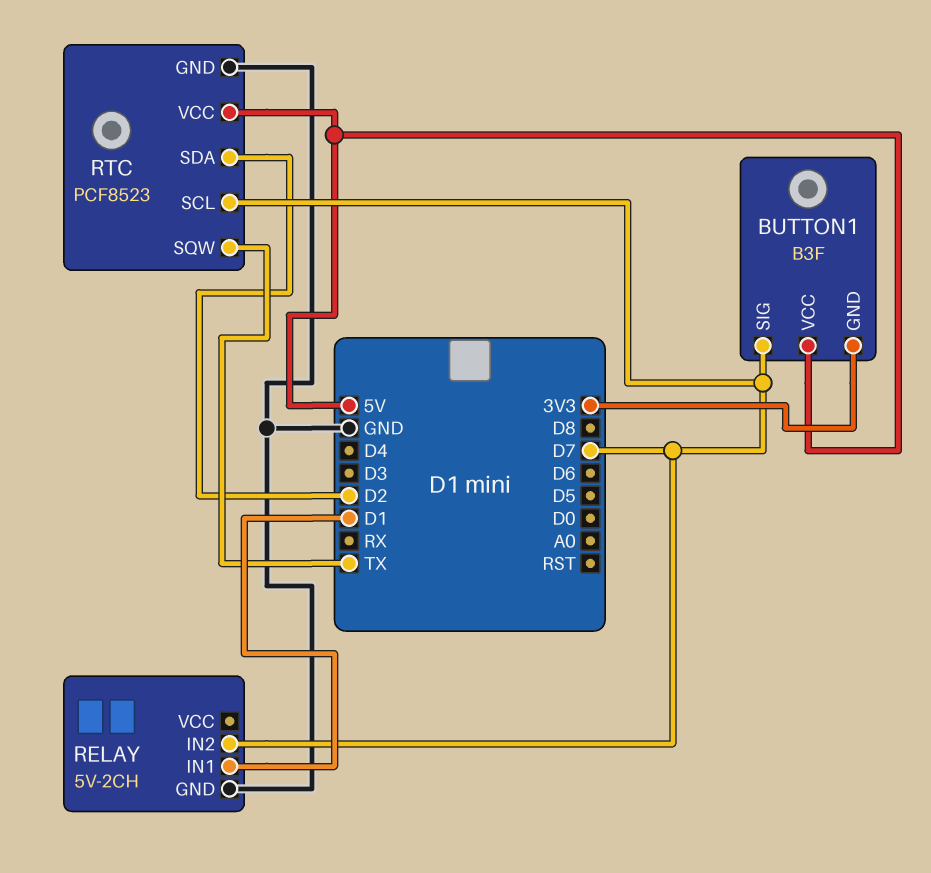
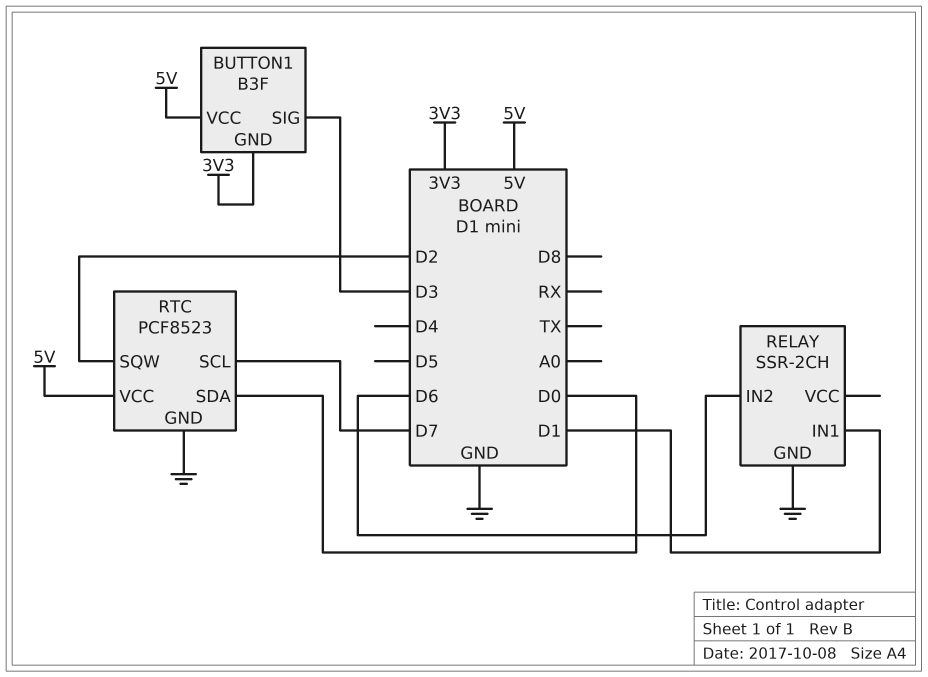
BUTTON1 pin SIG: D7 -> D3
RELAY: 5V-2CH -> SSR-2CH
RELAY pin IN2: D7 -> D6
RTC pin SDA: D2 -> D0
RTC pin SQW: TX -> D2

